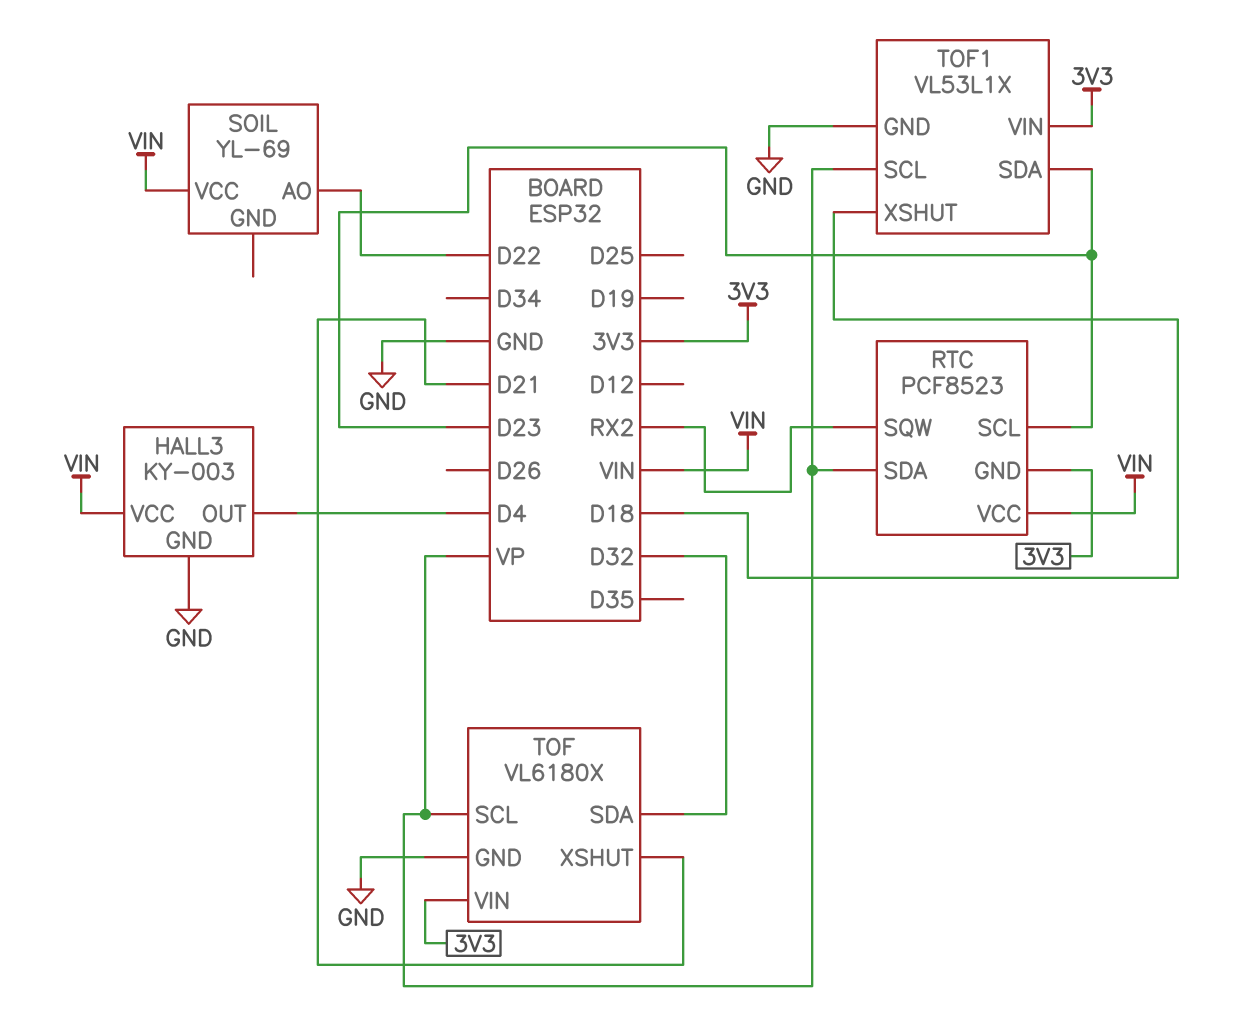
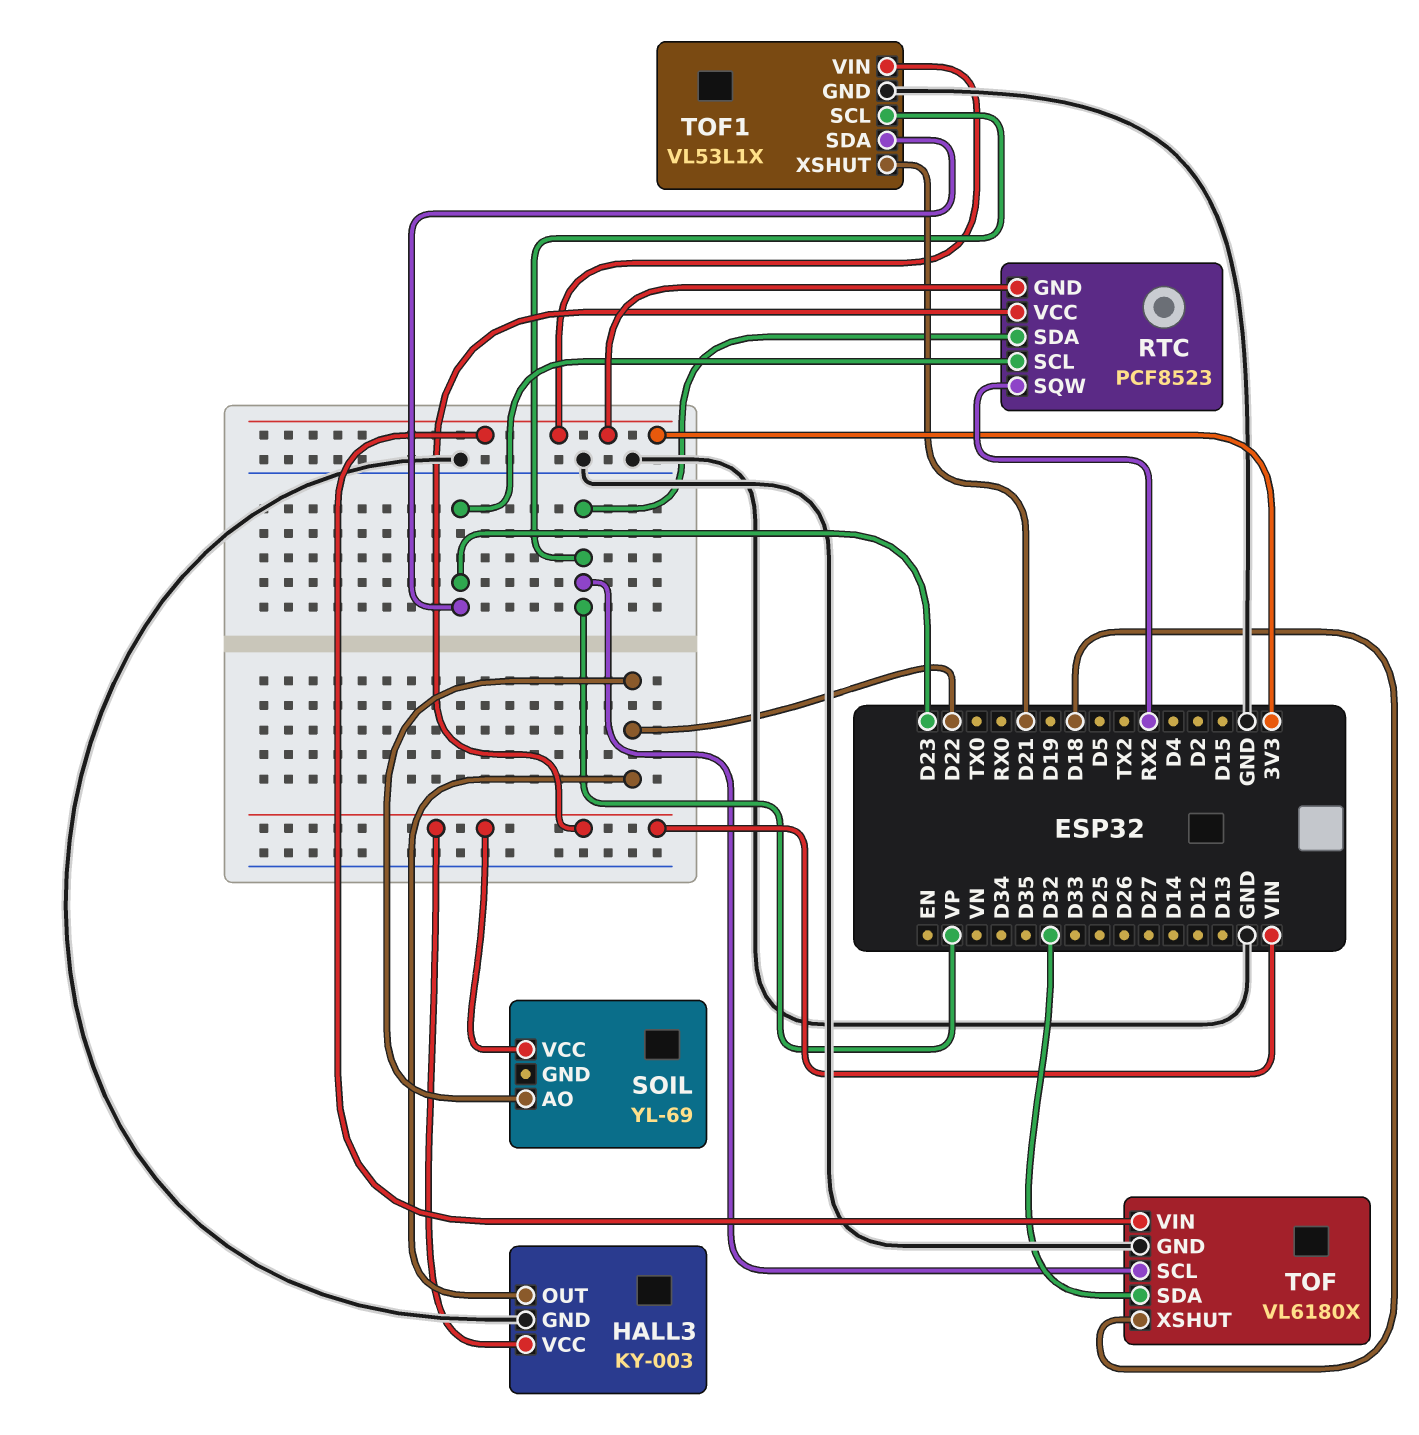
HALL3 pin OUT: D4 -> D22
TOF pin XSHUT: D21 -> D18
TOF1 pin XSHUT: D18 -> D21

